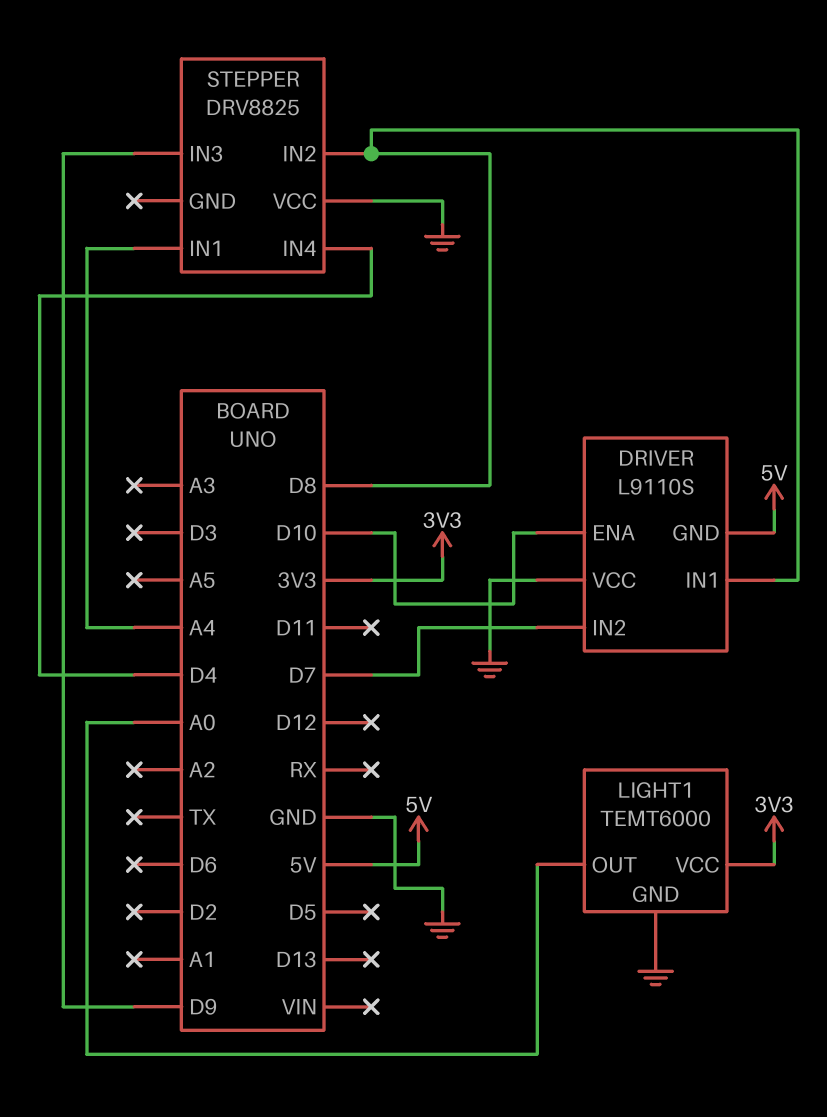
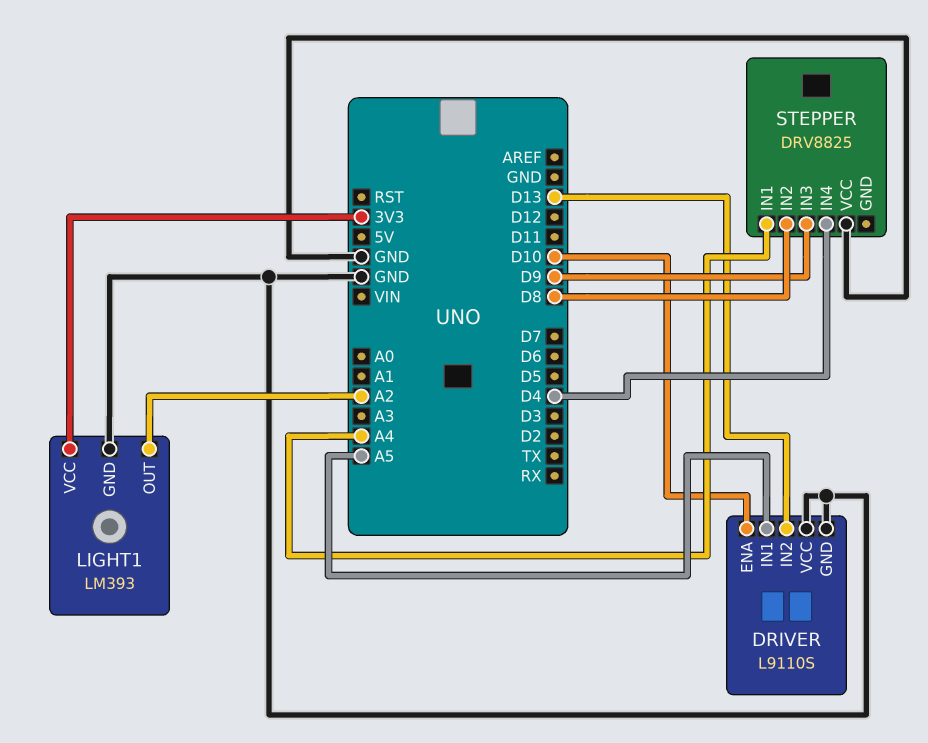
DRIVER pin GND: 5V -> GND
DRIVER pin IN1: D8 -> A5
DRIVER pin IN2: D7 -> D13
LIGHT1: TEMT6000 -> LM393
LIGHT1 pin OUT: A0 -> A2

